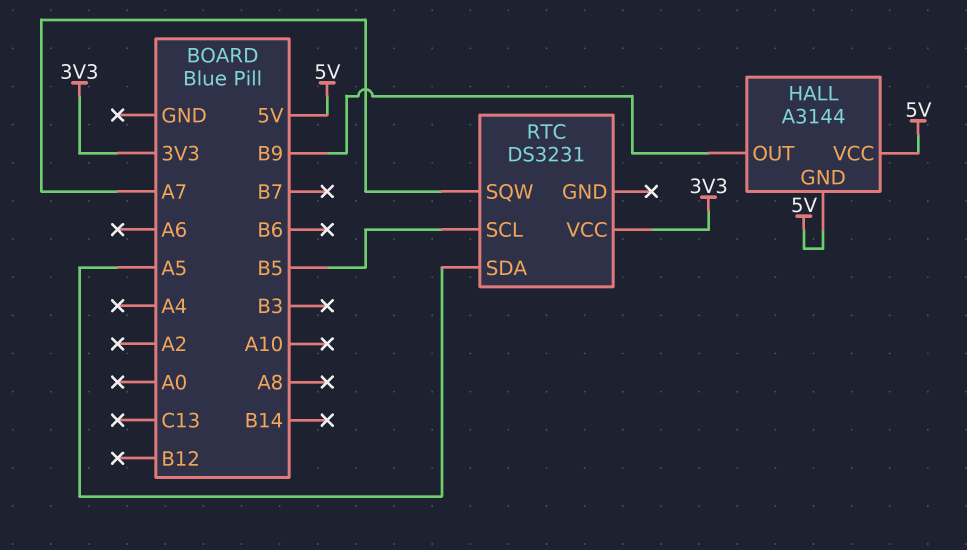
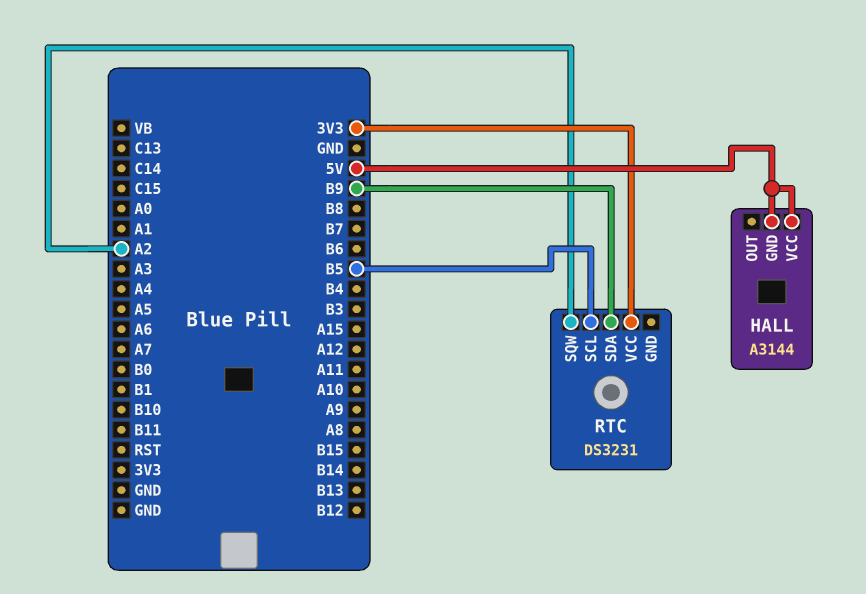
HALL pin OUT: B9 -> none
RTC pin SDA: A5 -> B9
RTC pin SQW: A7 -> A2

